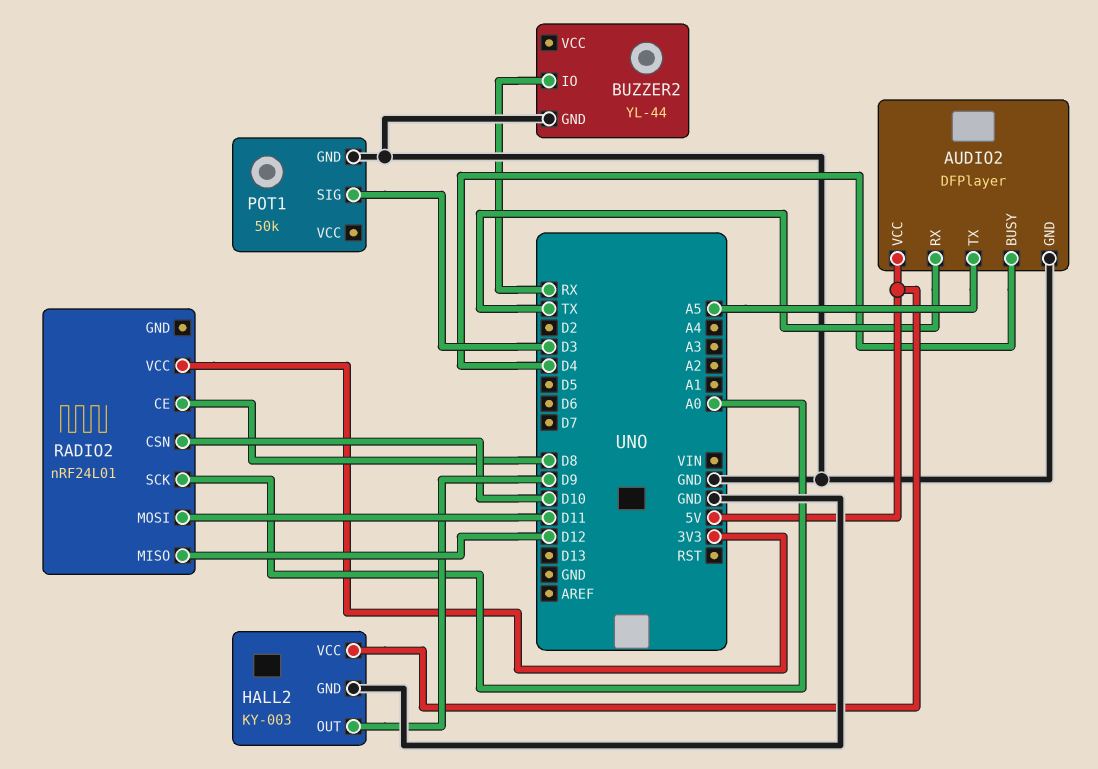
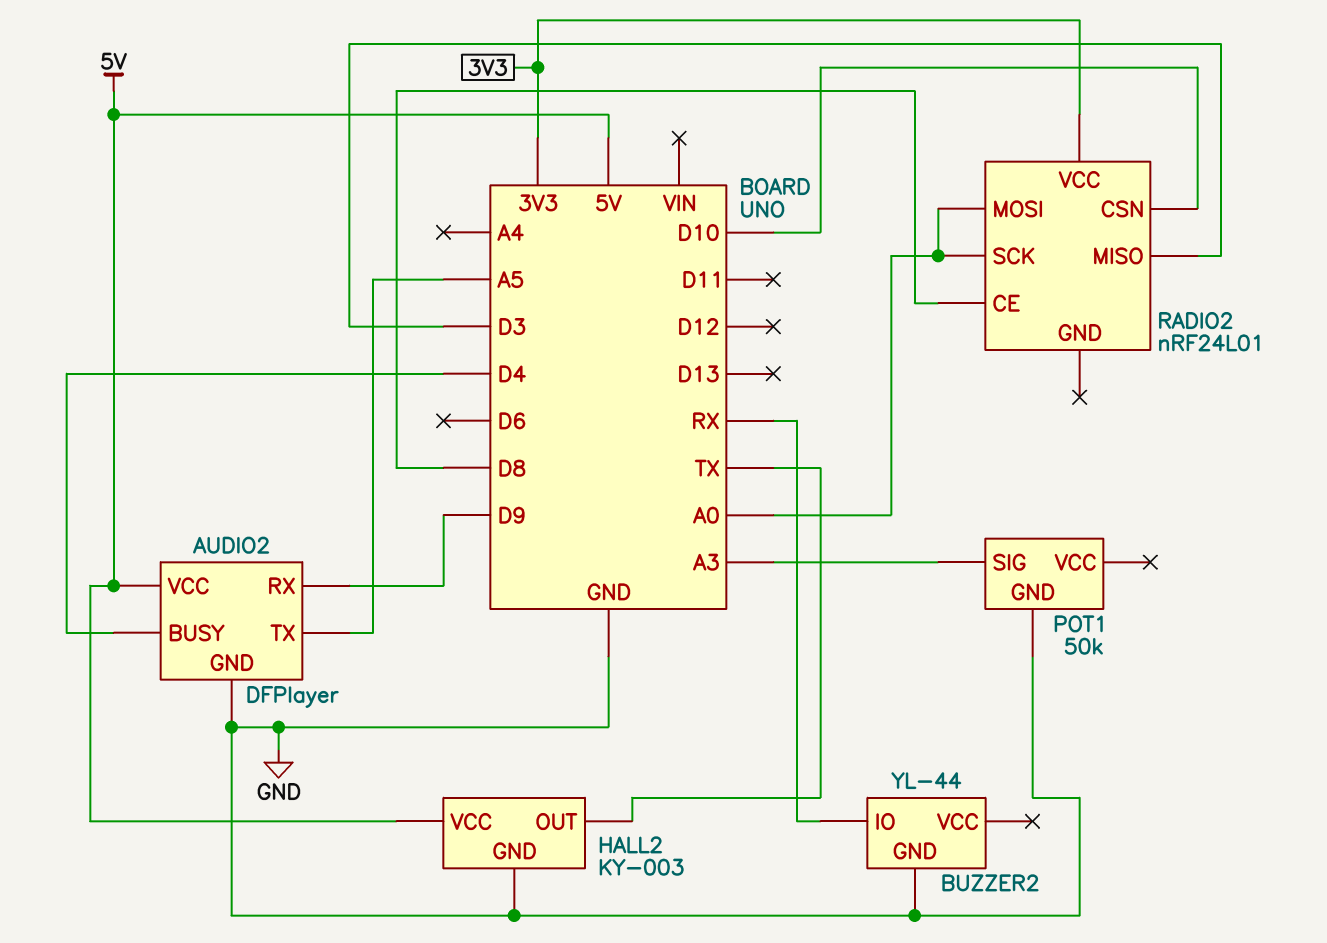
AUDIO2 pin RX: TX -> D9
HALL2 pin OUT: D9 -> TX
POT1 pin SIG: D3 -> A3
RADIO2 pin MISO: D12 -> D3
RADIO2 pin MOSI: D11 -> A0

